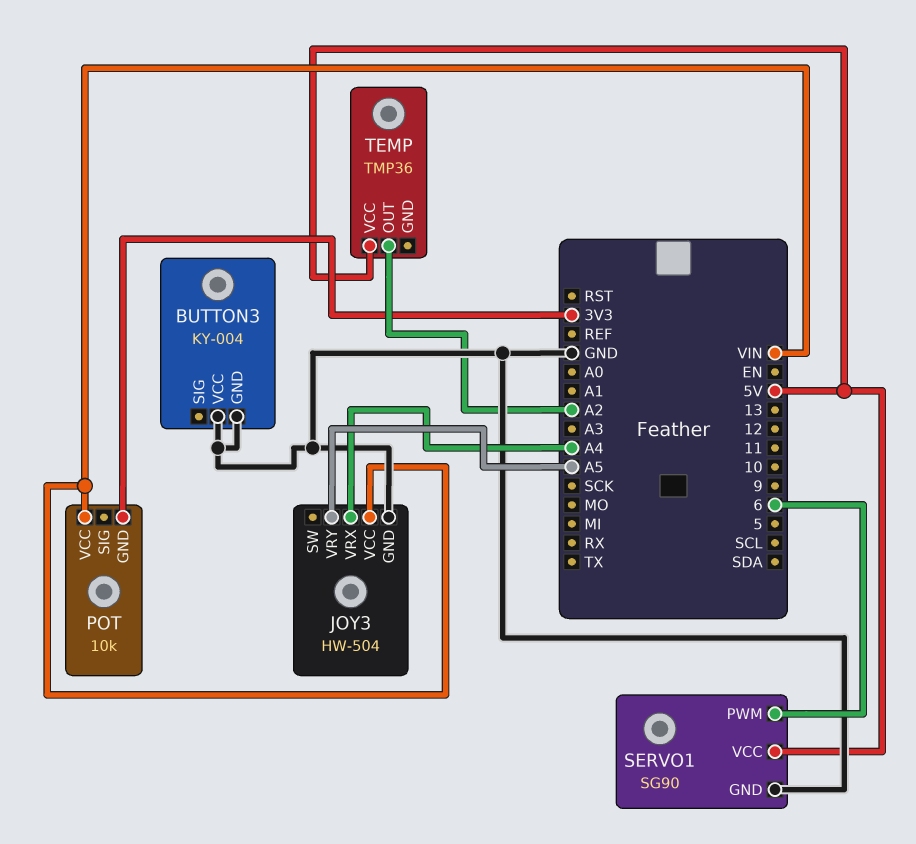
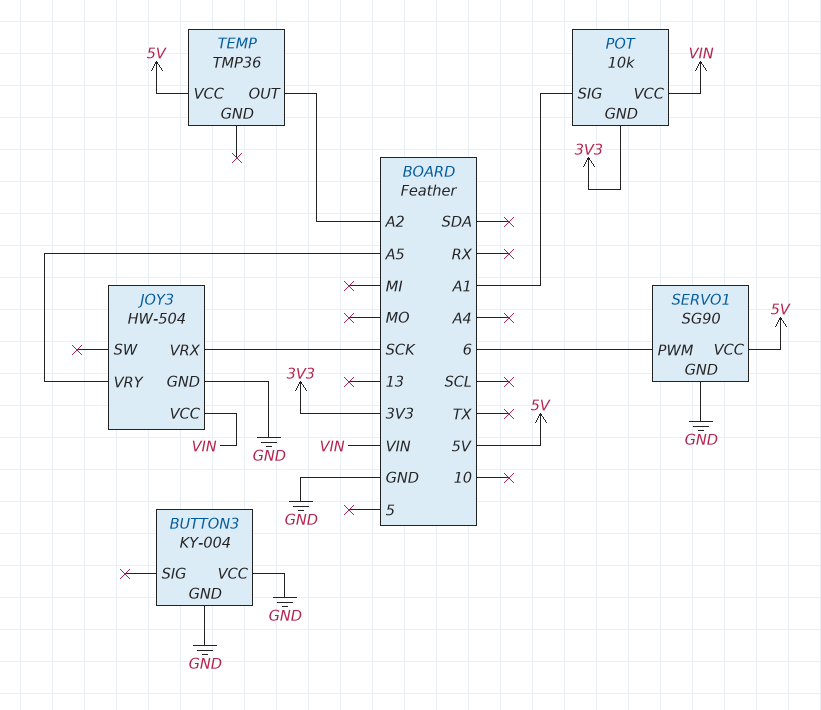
JOY3 pin VRX: A4 -> SCK
POT pin SIG: none -> A1

